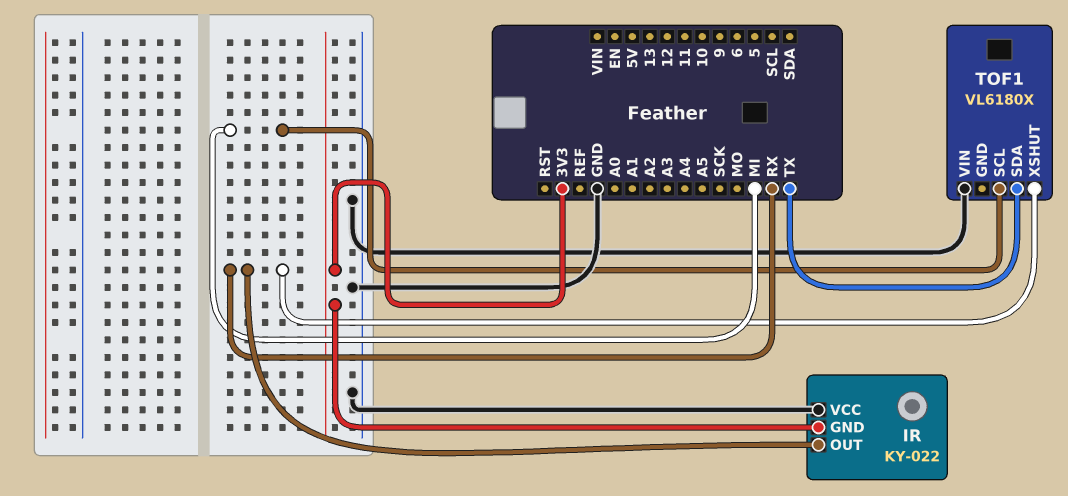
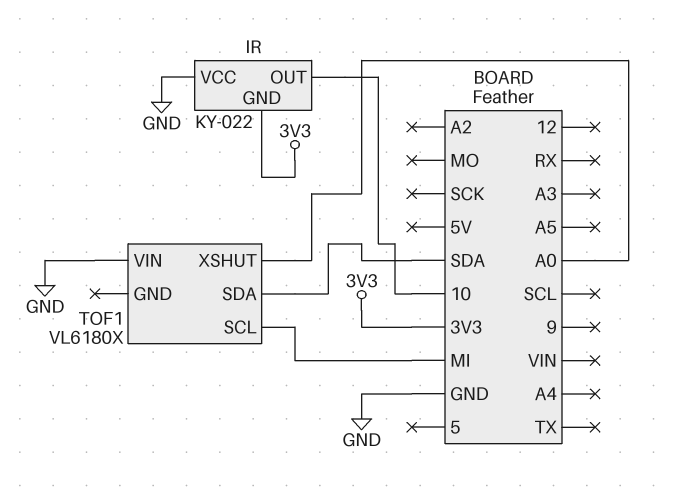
IR pin OUT: RX -> 10
TOF1 pin SDA: TX -> SDA
TOF1 pin XSHUT: RX -> A0

